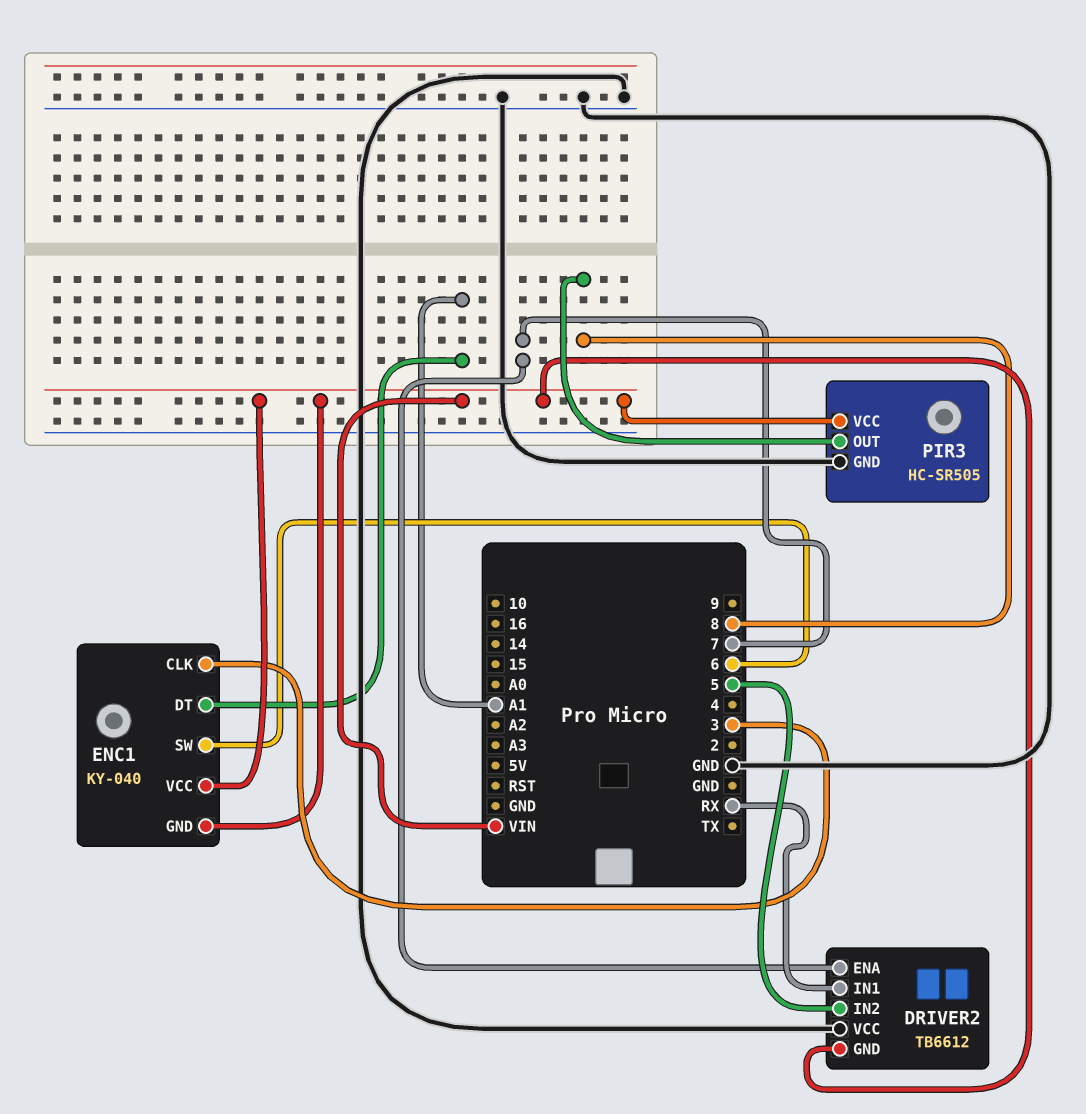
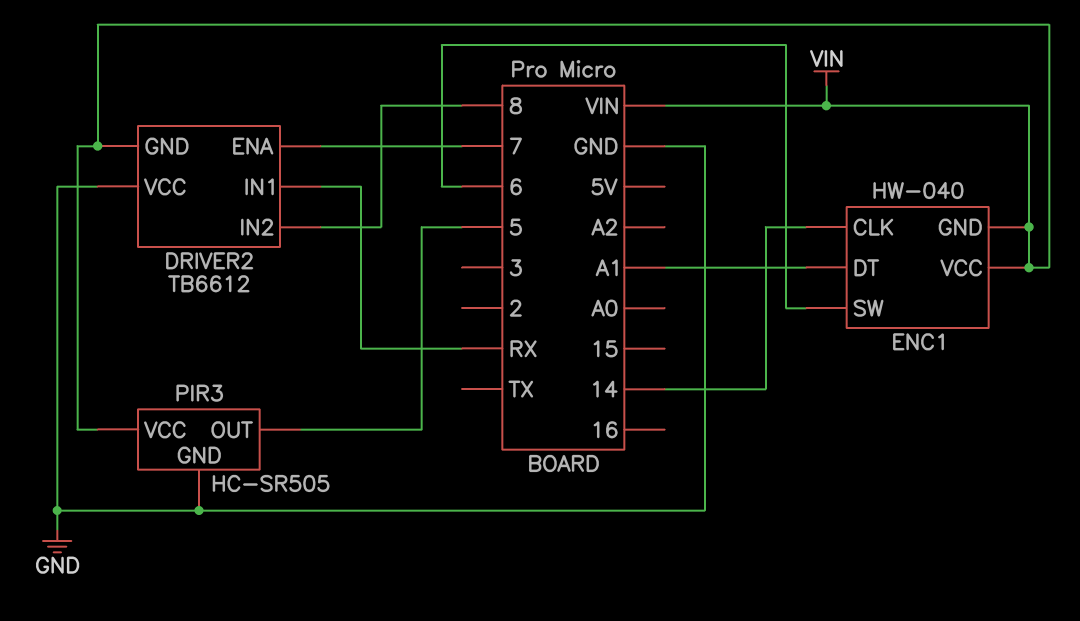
DRIVER2 pin IN2: 5 -> 8
ENC1: KY-040 -> HW-040
ENC1 pin CLK: 3 -> 14
PIR3 pin OUT: 8 -> 5

